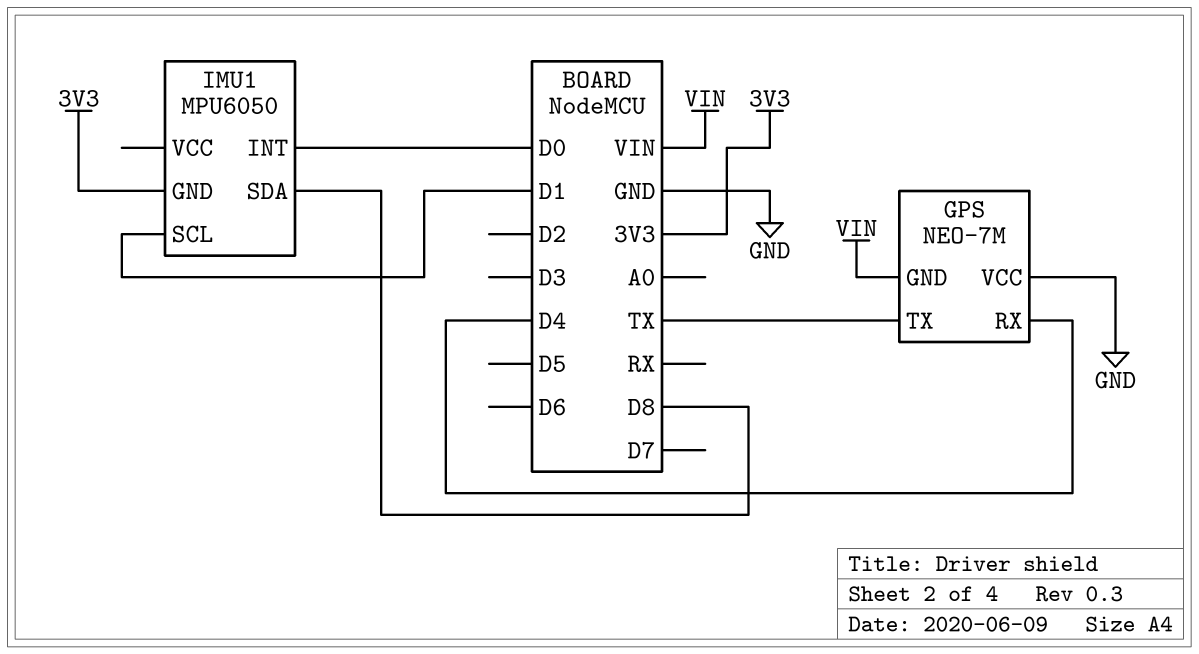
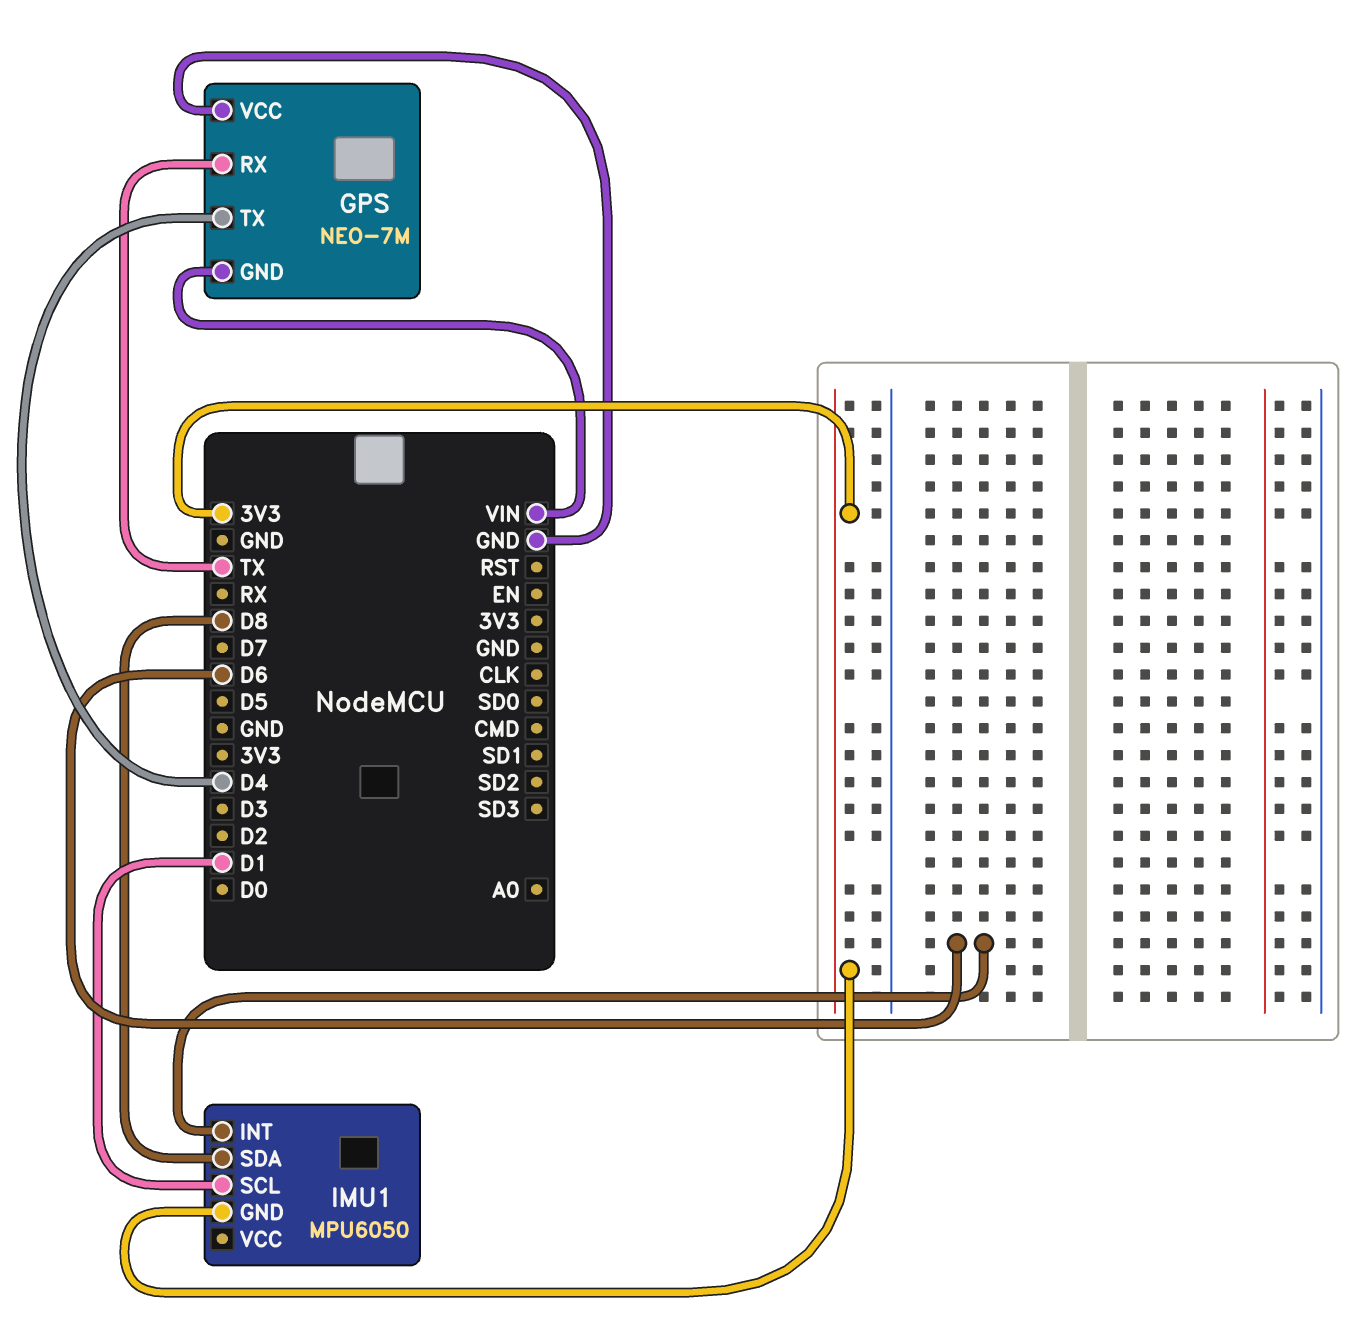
GPS pin RX: D4 -> TX
GPS pin TX: TX -> D4
IMU1 pin INT: D0 -> D6

